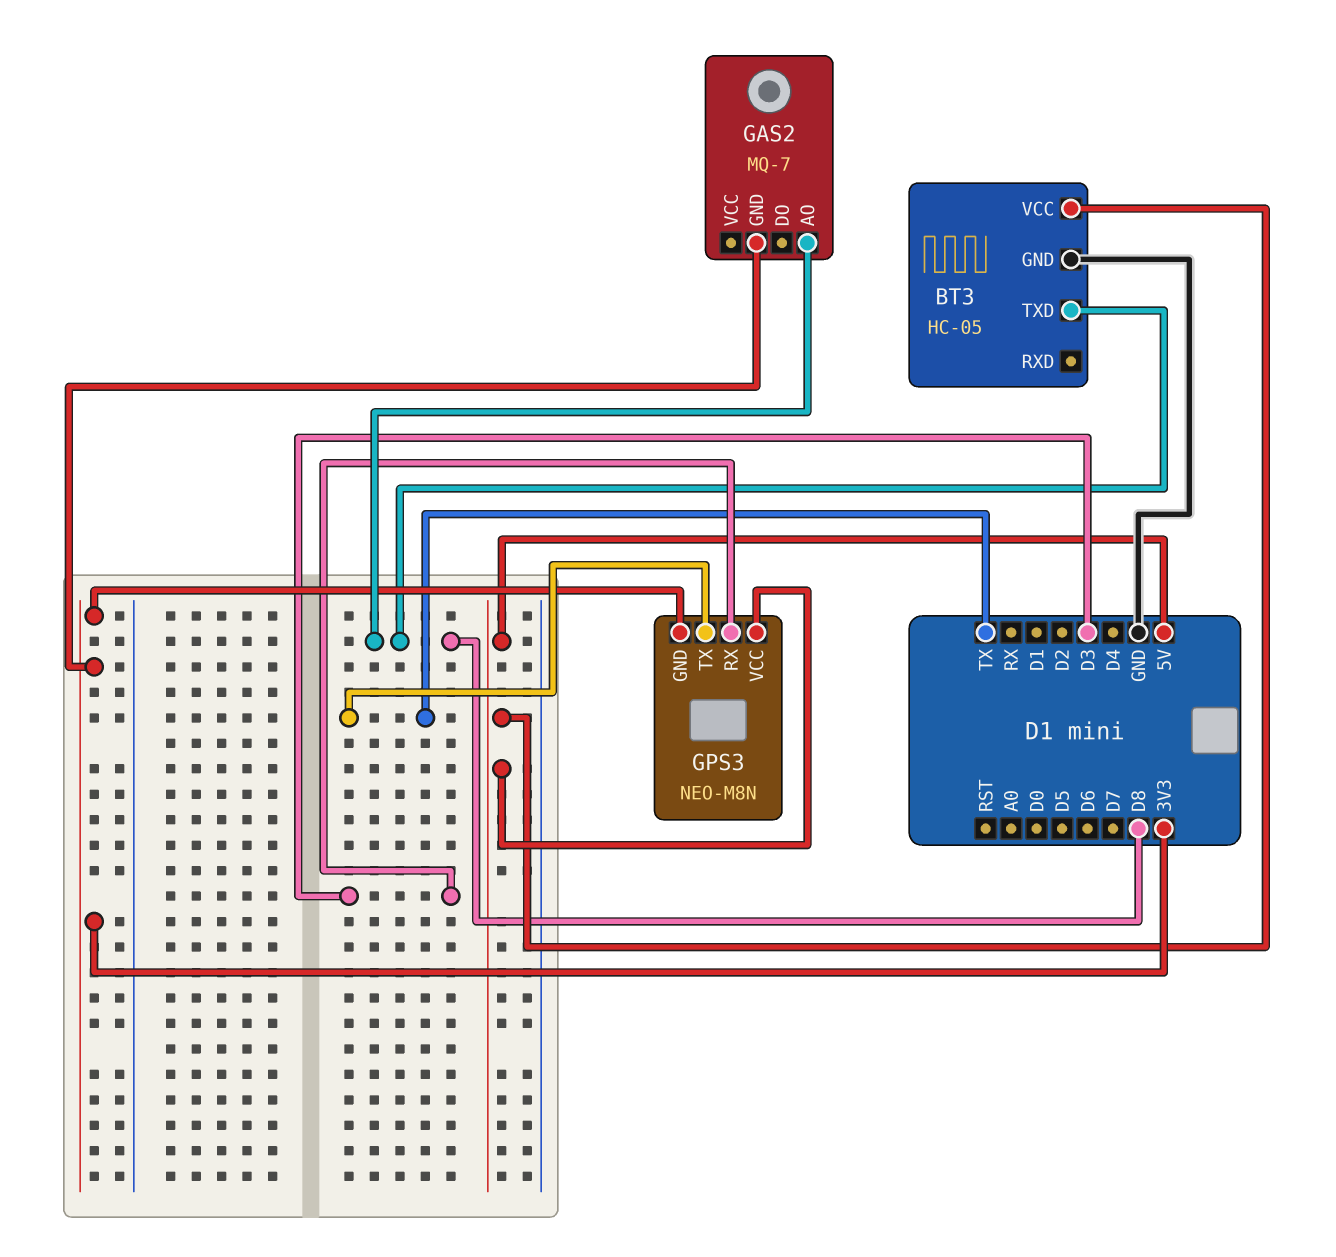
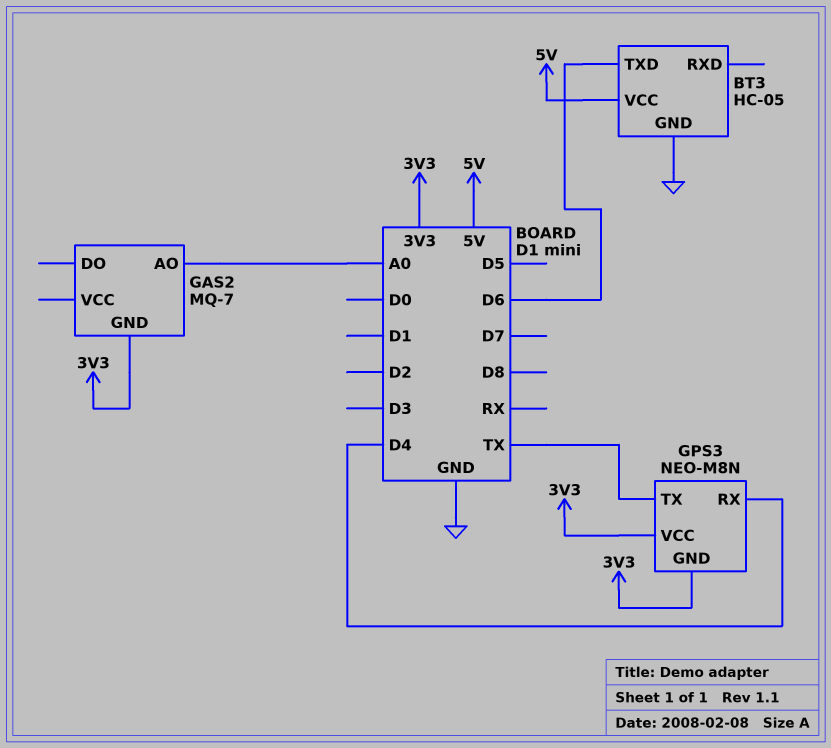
BT3 pin TXD: D8 -> D6
GAS2 pin AO: D8 -> A0
GPS3 pin RX: D3 -> D4
GPS3 pin VCC: 5V -> 3V3

